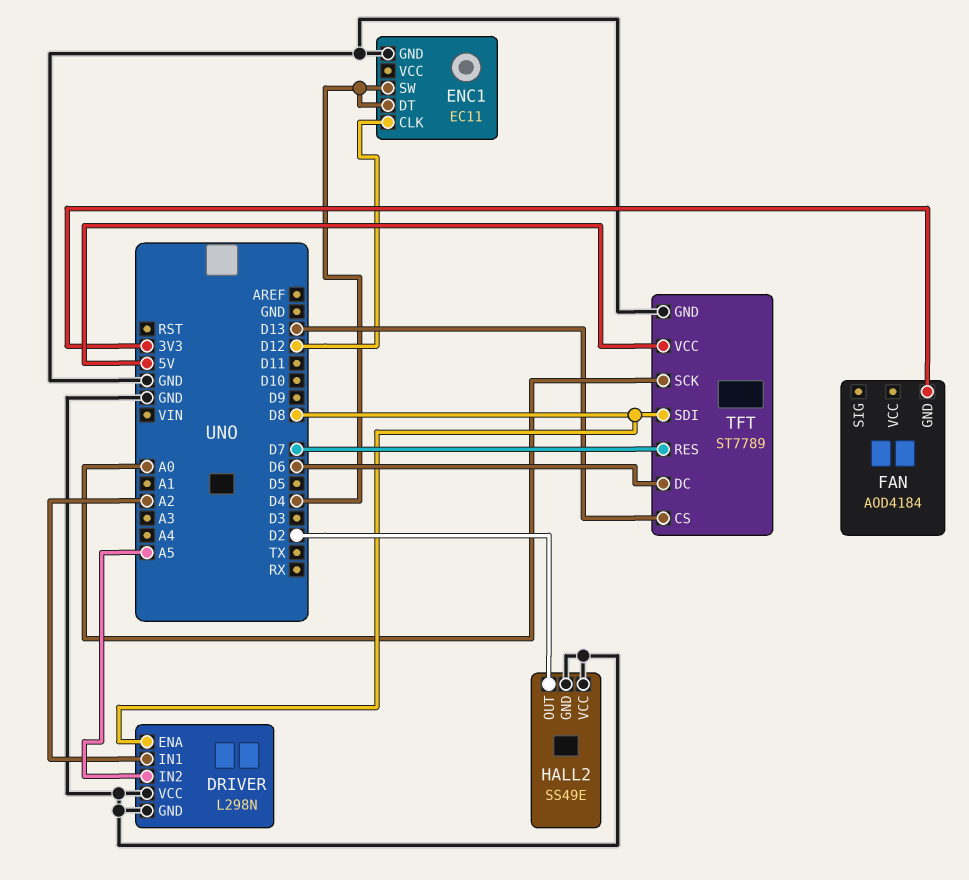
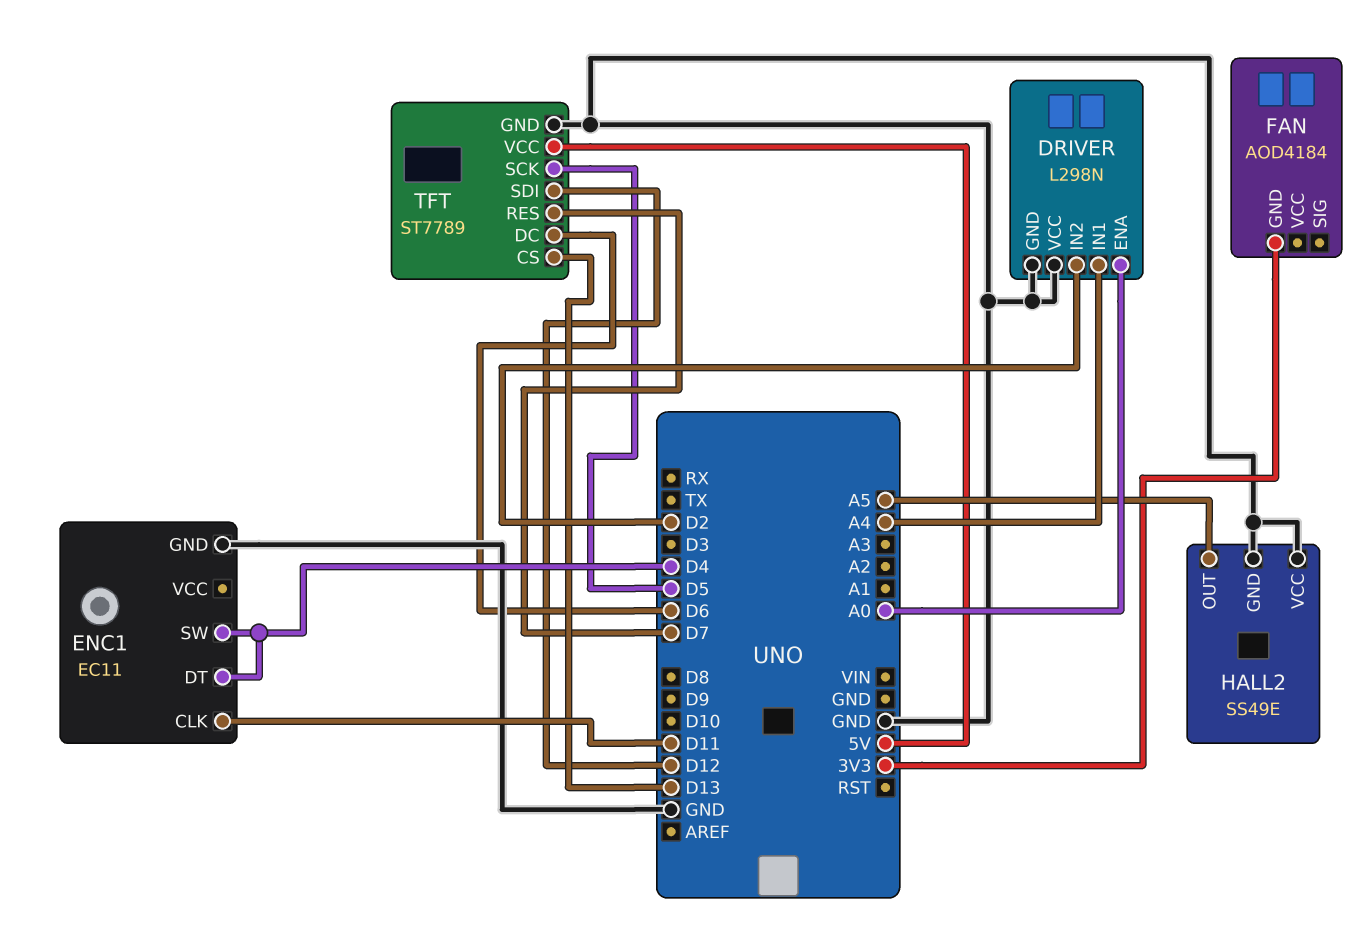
DRIVER pin ENA: D8 -> A0
DRIVER pin IN1: A2 -> A4
DRIVER pin IN2: A5 -> D2
ENC1 pin CLK: D12 -> D11
HALL2 pin OUT: D2 -> A5
TFT pin SCK: A0 -> D5
TFT pin SDI: D8 -> D12

